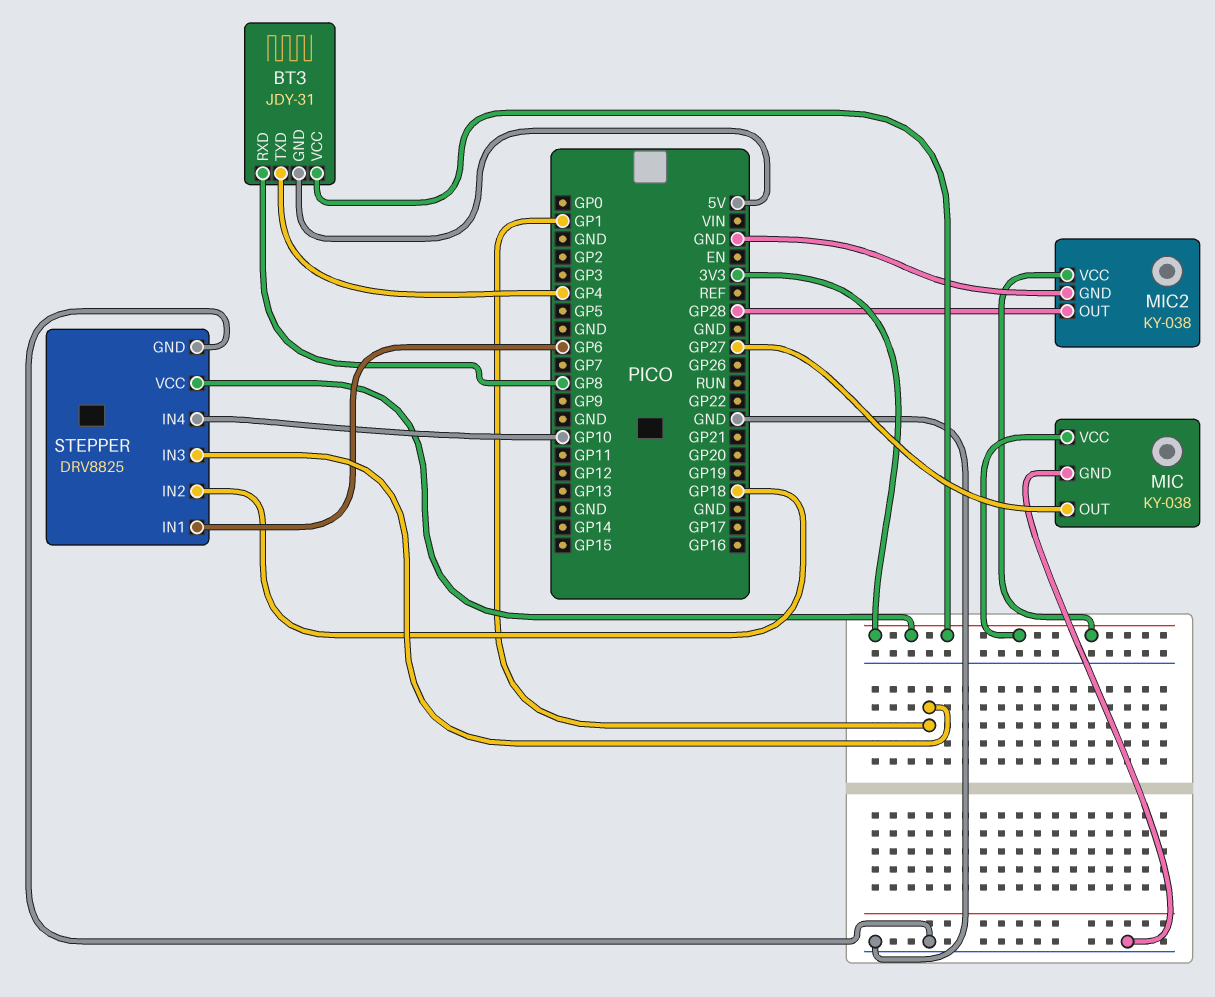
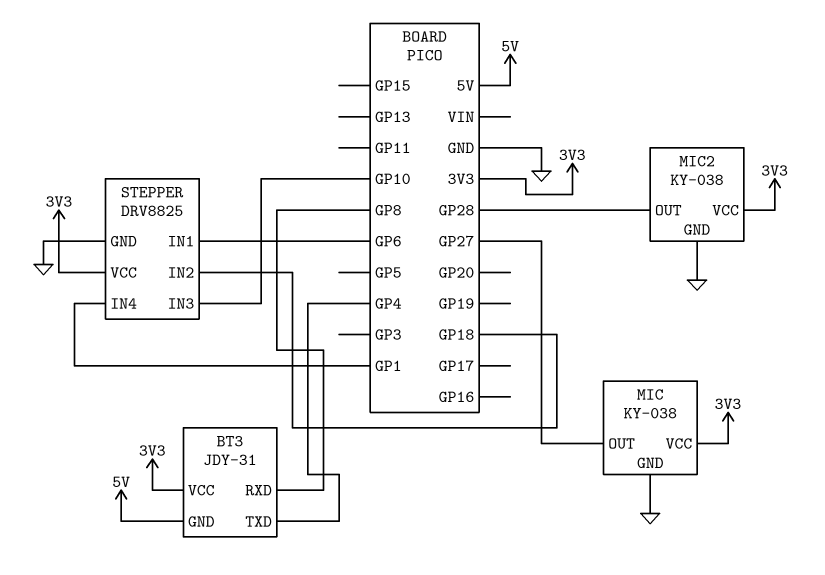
STEPPER pin IN3: GP1 -> GP10
STEPPER pin IN4: GP10 -> GP1

